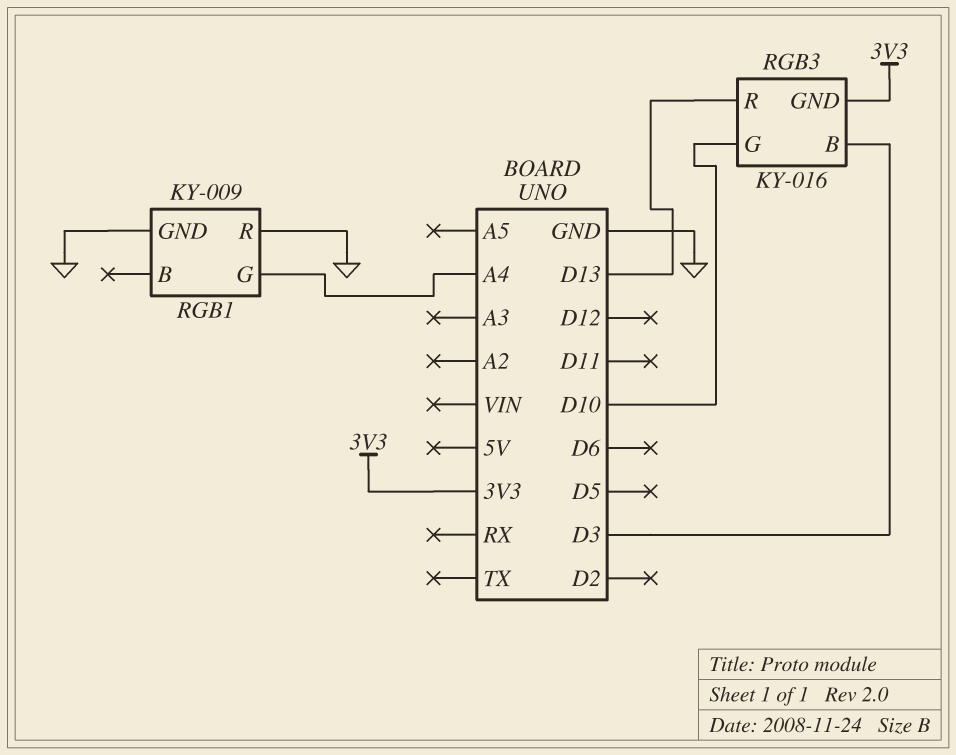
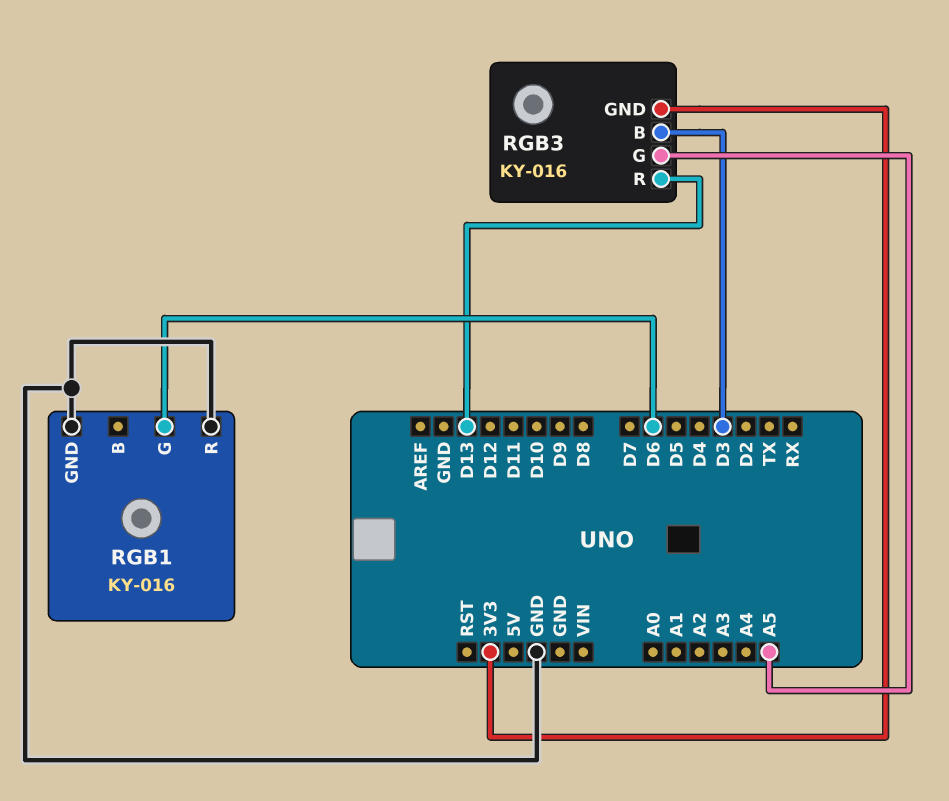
RGB1: KY-009 -> KY-016
RGB1 pin G: A4 -> D6
RGB3 pin G: D10 -> A5

